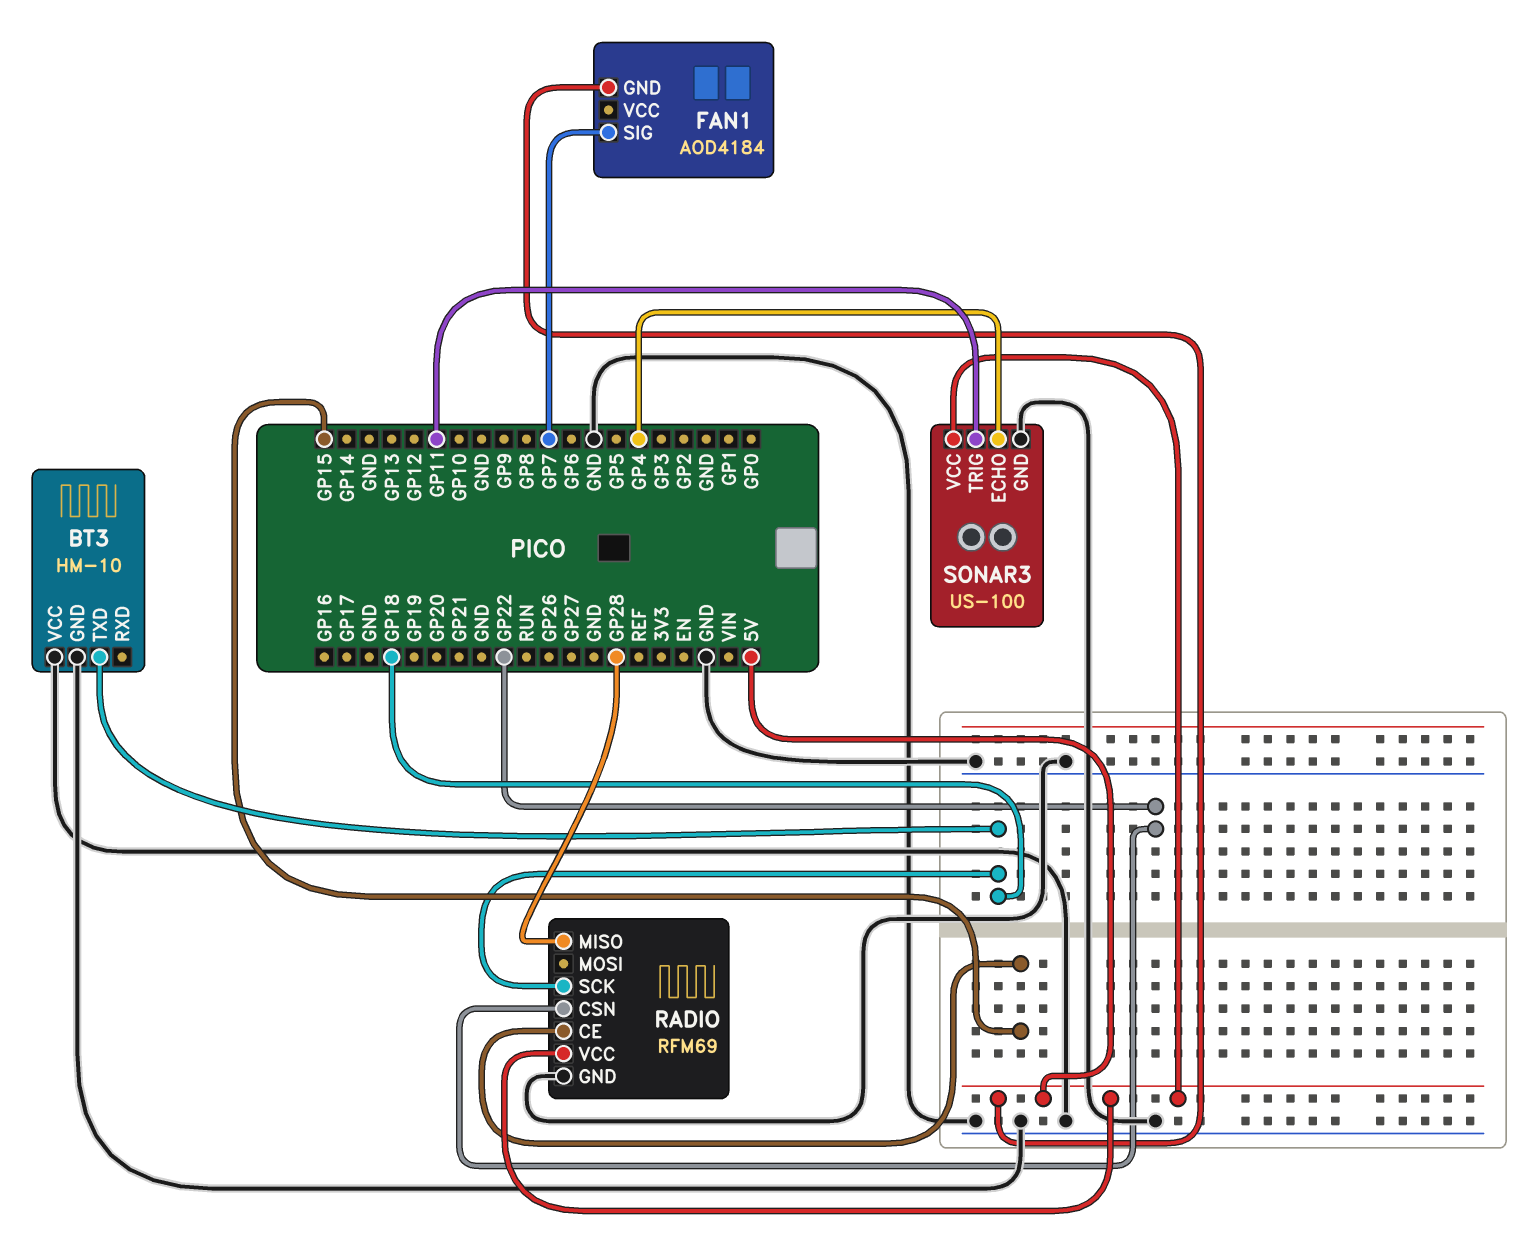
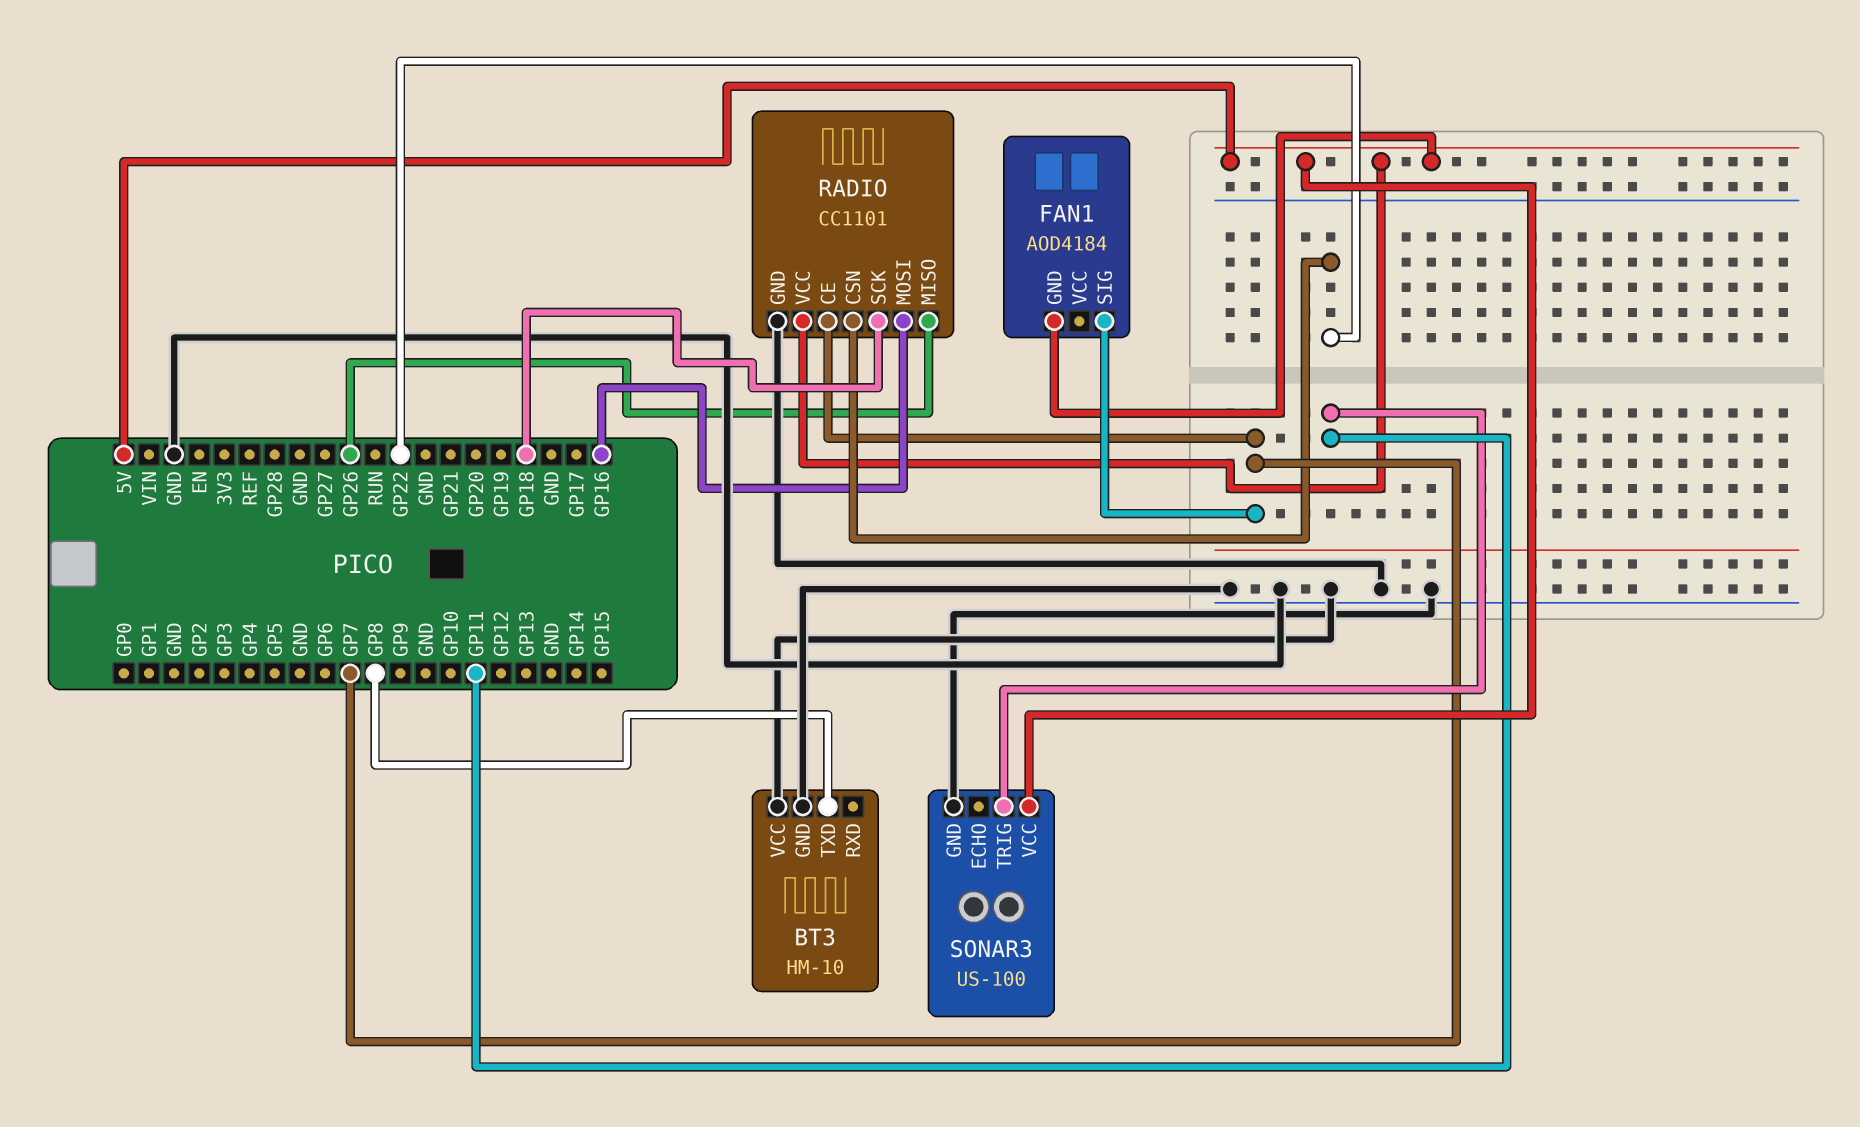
BT3 pin TXD: GP18 -> GP8
RADIO: RFM69 -> CC1101
RADIO pin CE: GP15 -> GP7
RADIO pin MISO: GP28 -> GP26
RADIO pin MOSI: none -> GP16
SONAR3 pin ECHO: GP4 -> none

